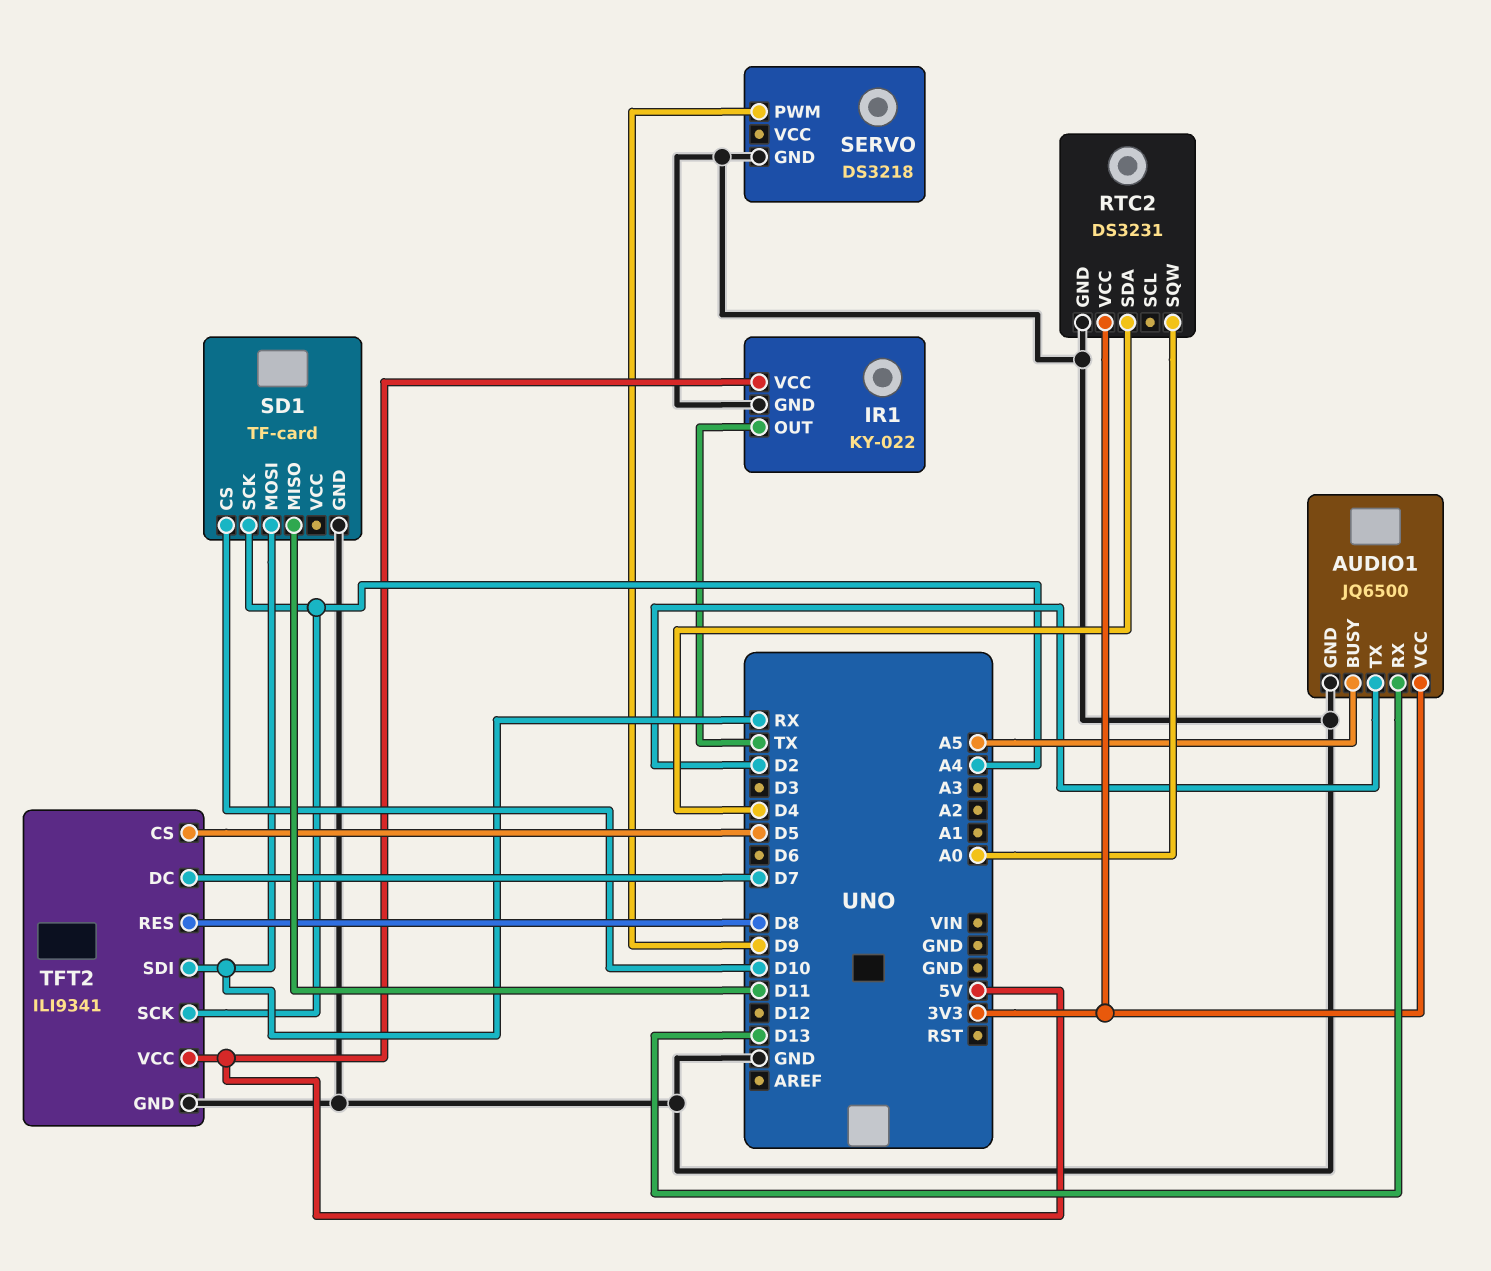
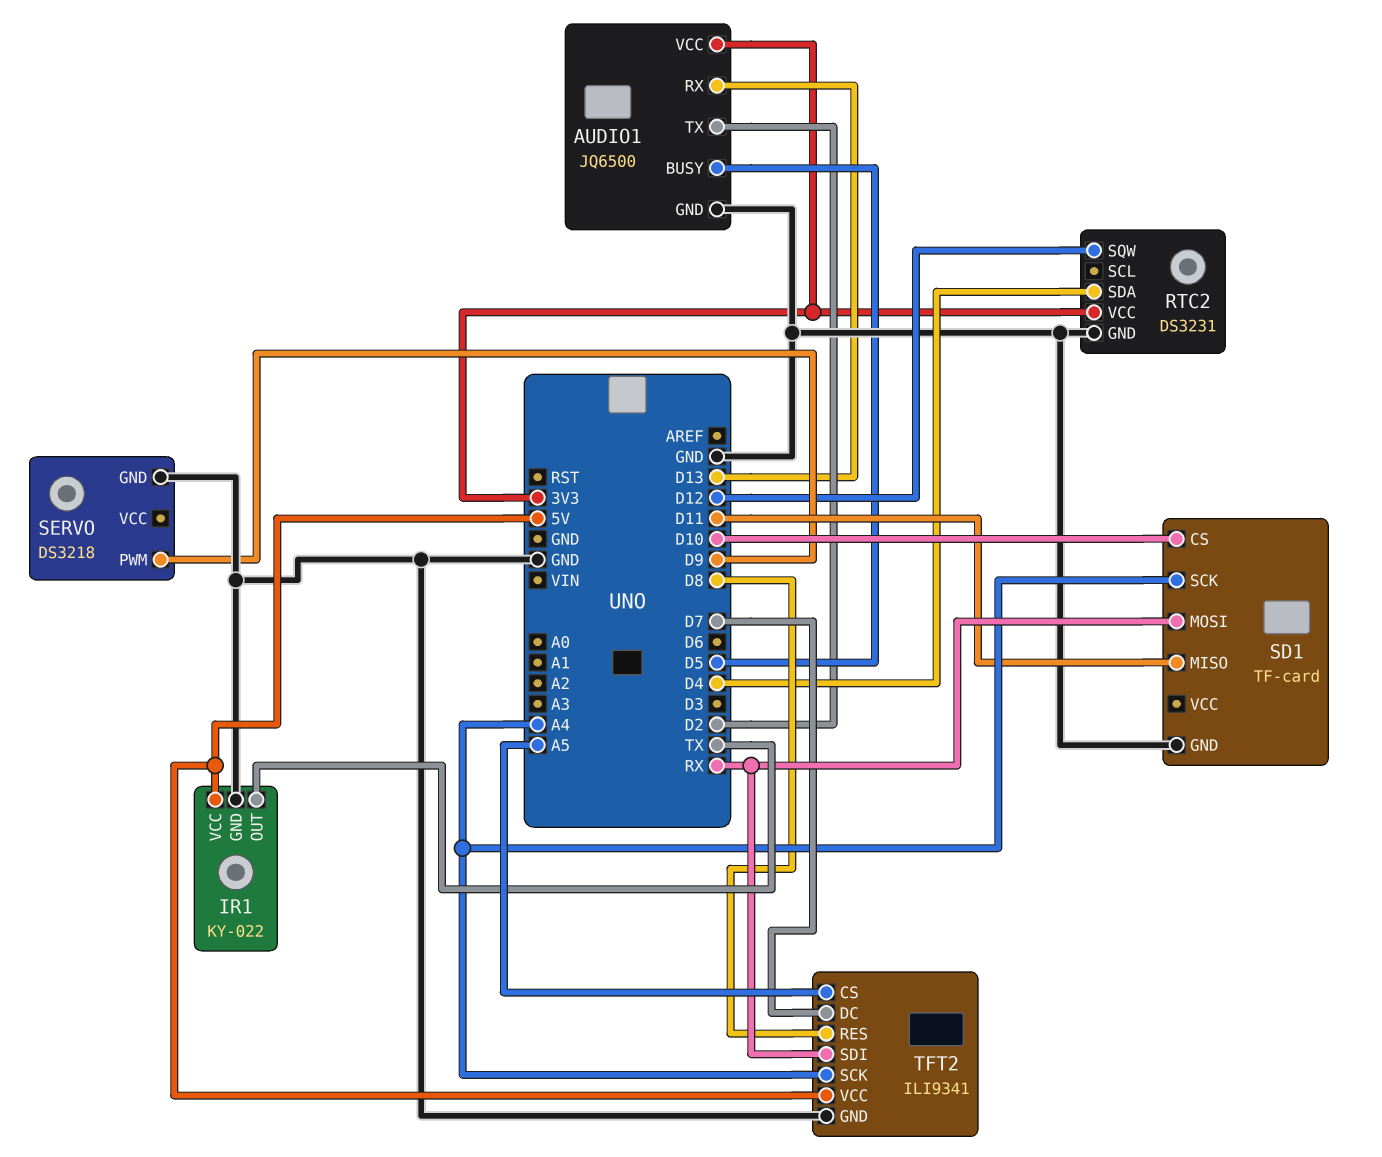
AUDIO1 pin BUSY: A5 -> D5
RTC2 pin SQW: A0 -> D12
TFT2 pin CS: D5 -> A5

